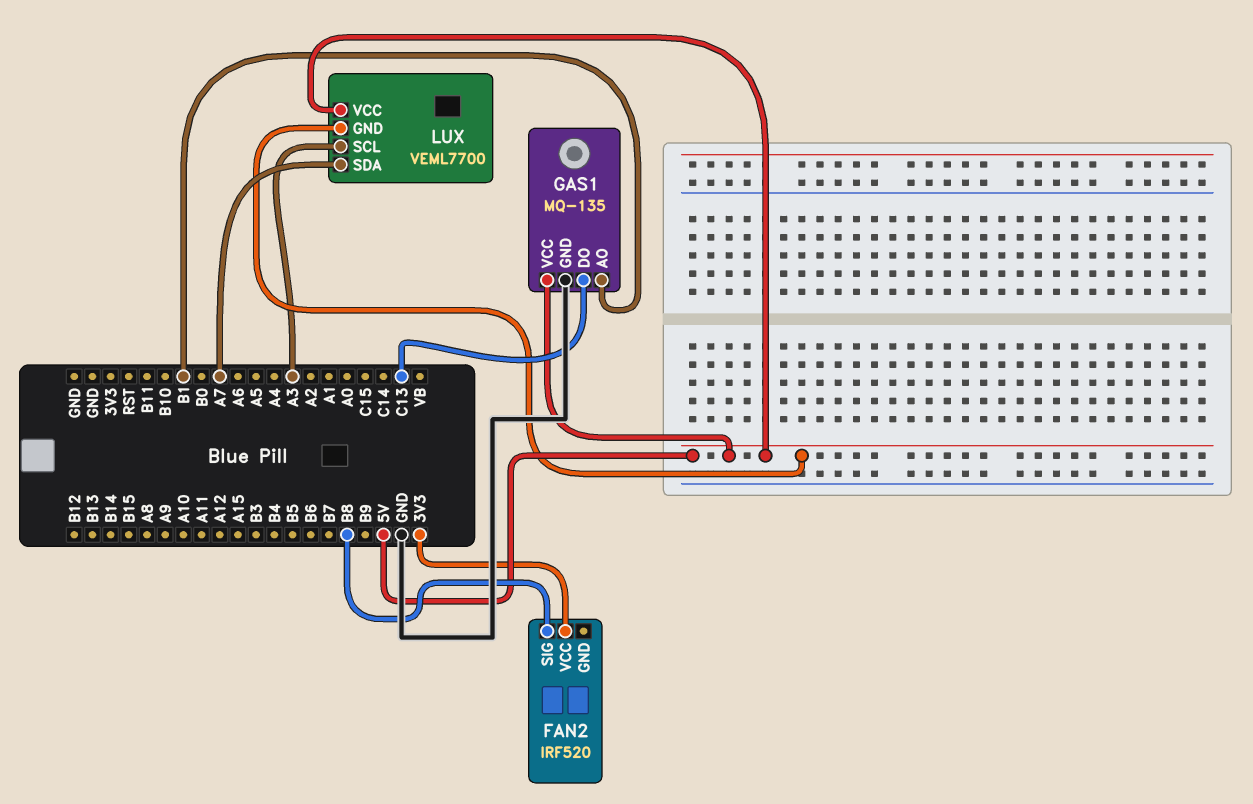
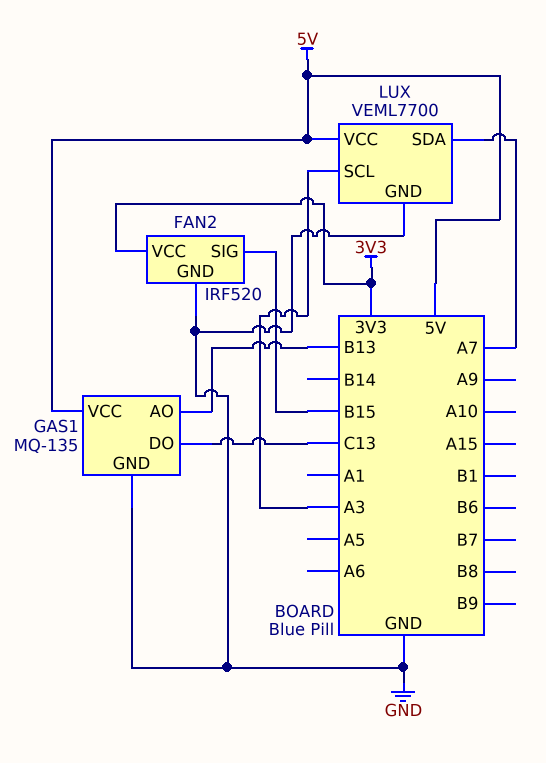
FAN2 pin GND: none -> GND
FAN2 pin SIG: B8 -> B15
GAS1 pin AO: B1 -> B13
LUX pin GND: 5V -> GND

